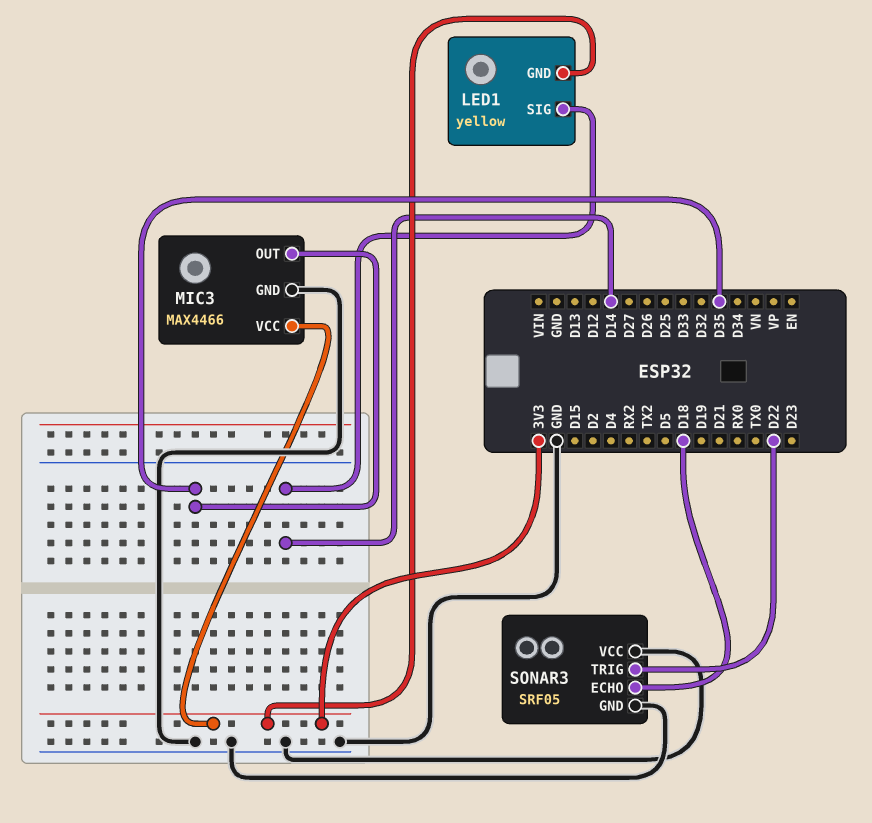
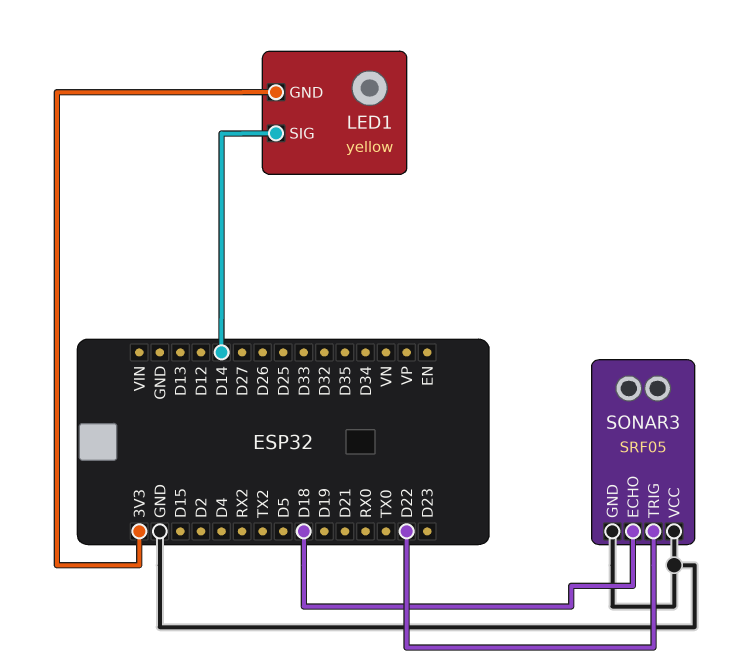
MIC3: MAX4466 -> none
MIC3 pin GND: GND -> none
MIC3 pin OUT: D35 -> none
MIC3 pin VCC: 3V3 -> none

